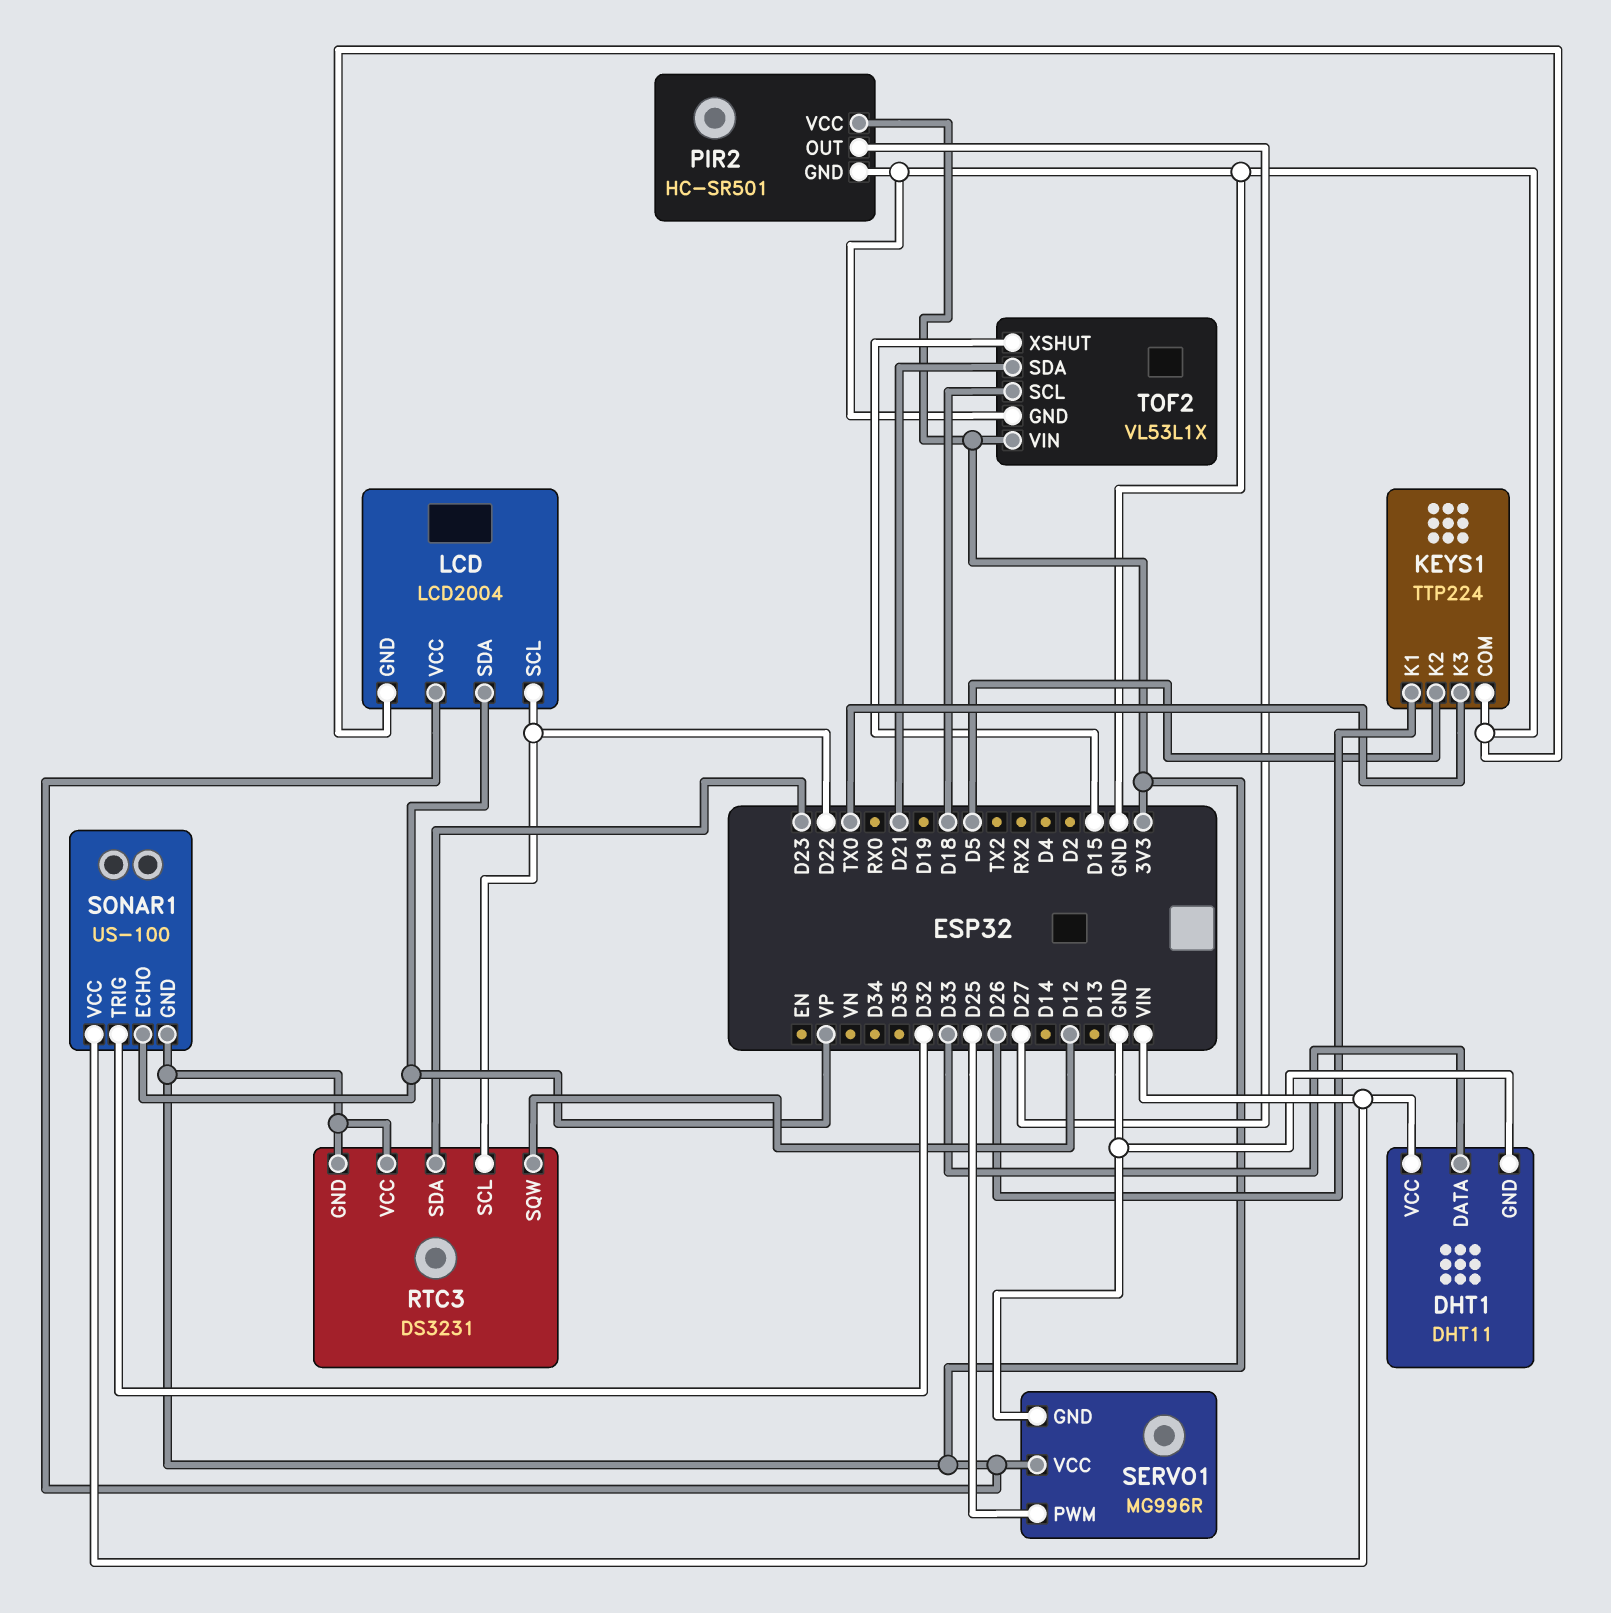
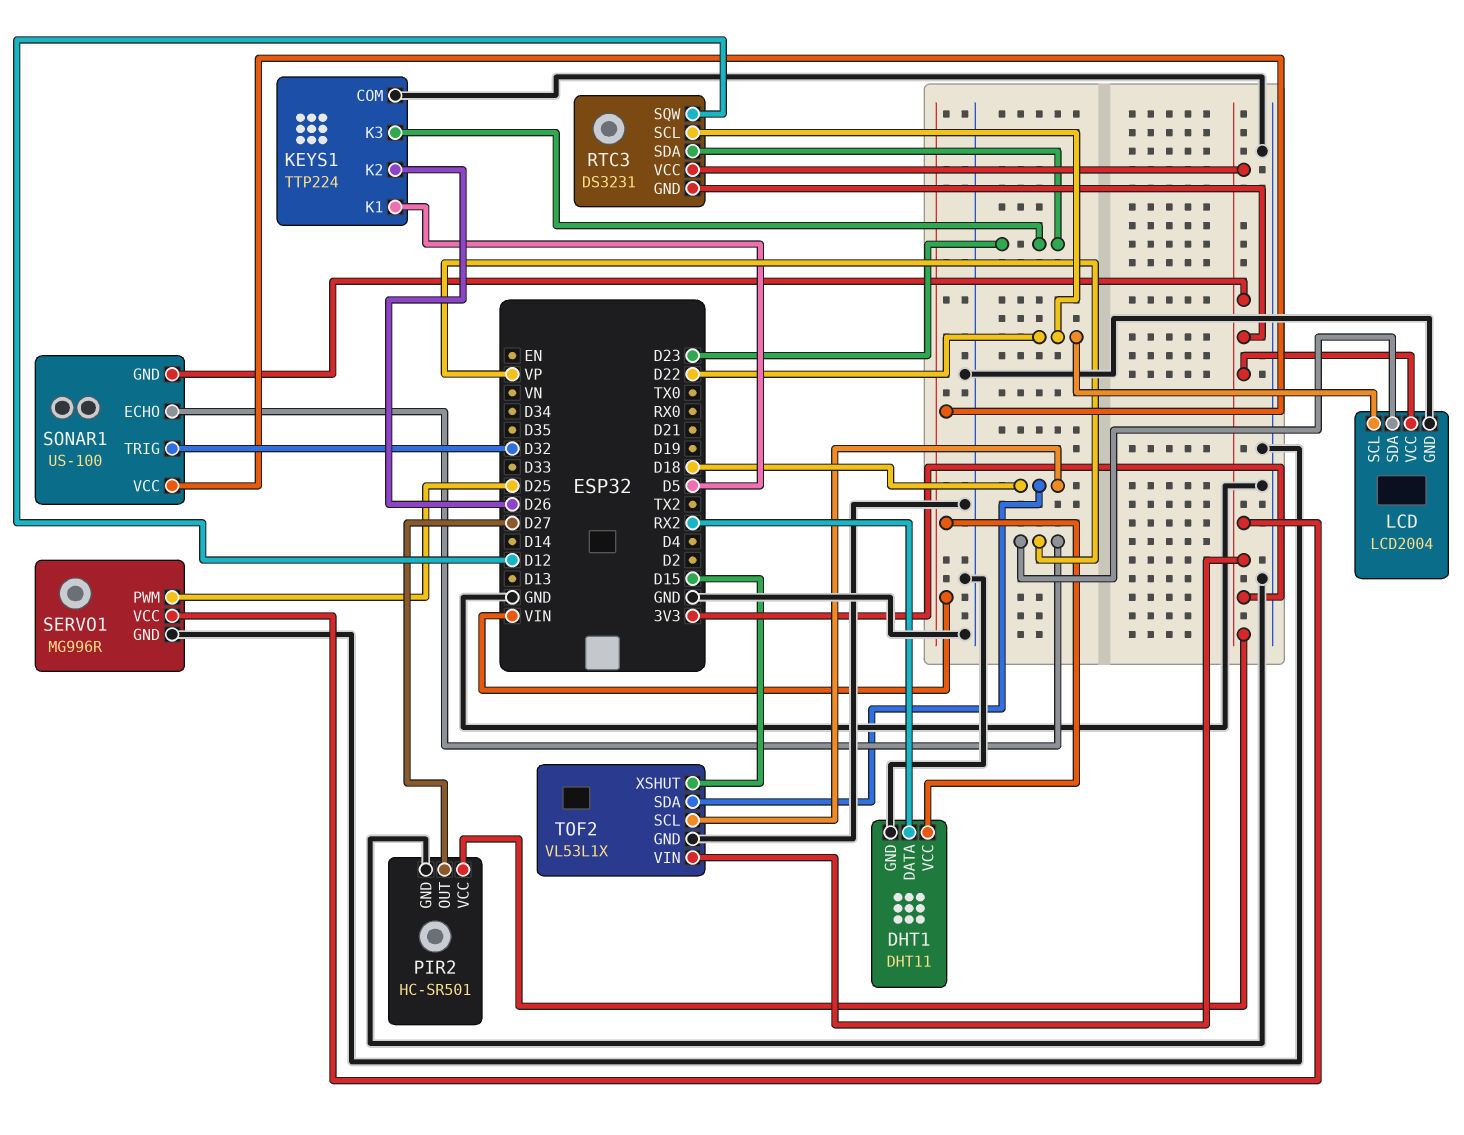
DHT1 pin DATA: D33 -> RX2
KEYS1 pin K1: D26 -> D5
KEYS1 pin K2: D5 -> D26
KEYS1 pin K3: TX0 -> D23
TOF2 pin SDA: D21 -> D18

